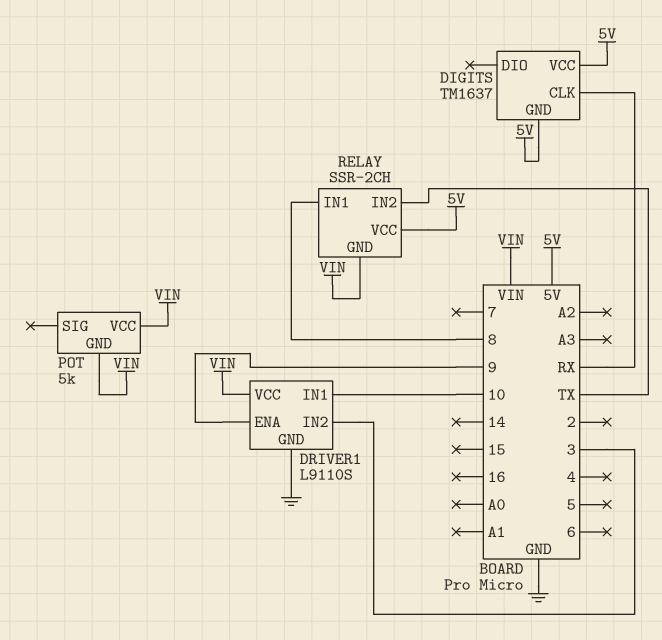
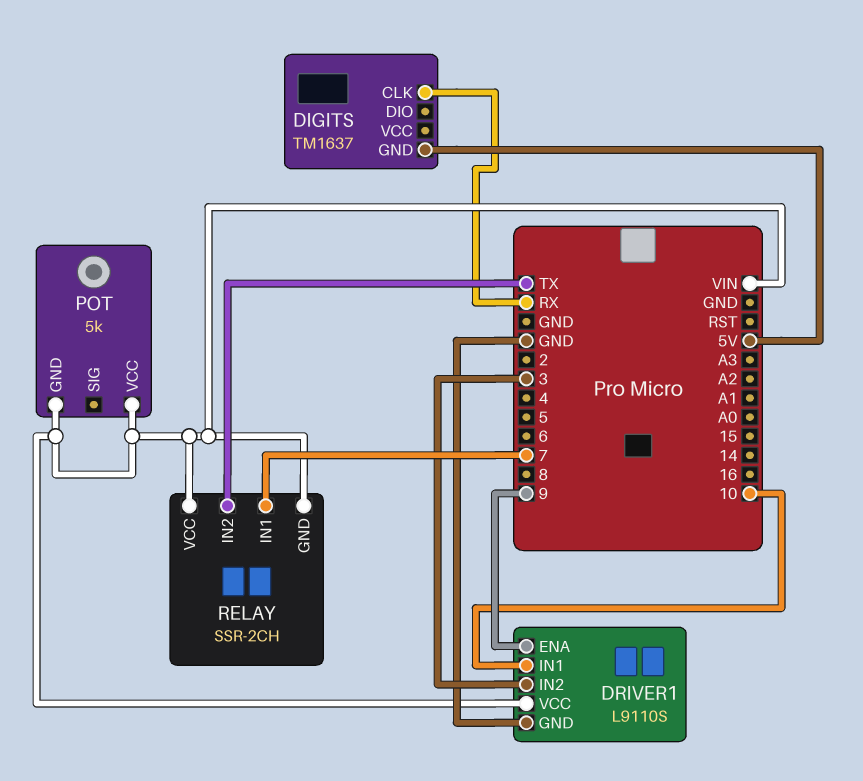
DIGITS pin VCC: 5V -> none
RELAY pin IN1: 8 -> 7
RELAY pin VCC: 5V -> VIN

